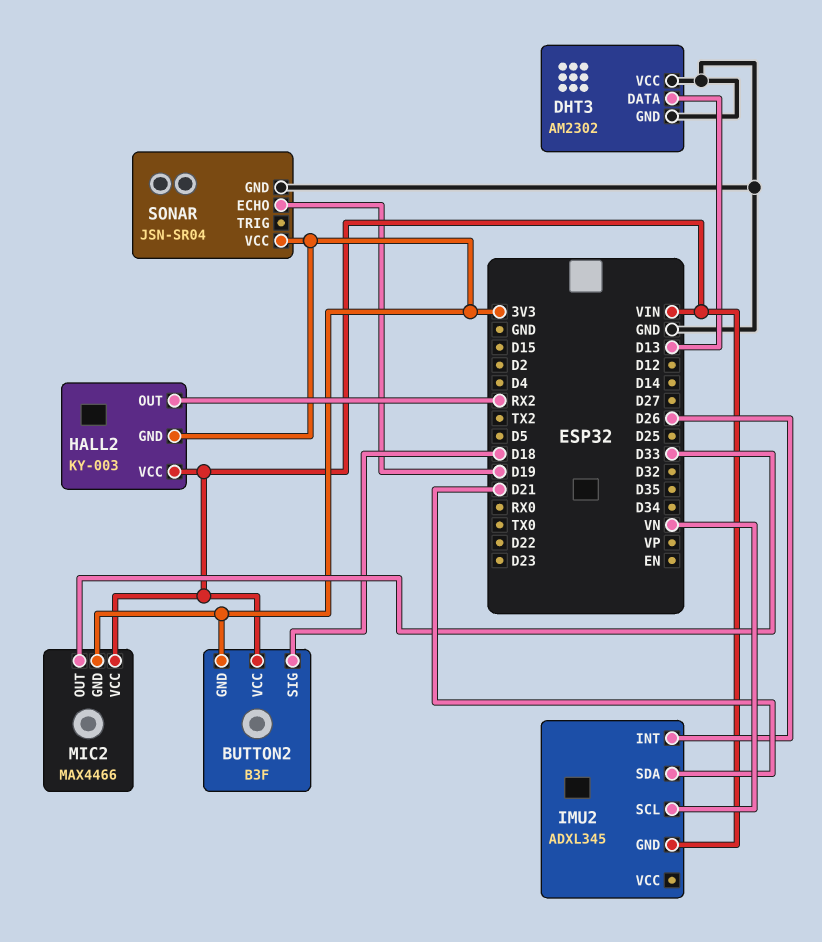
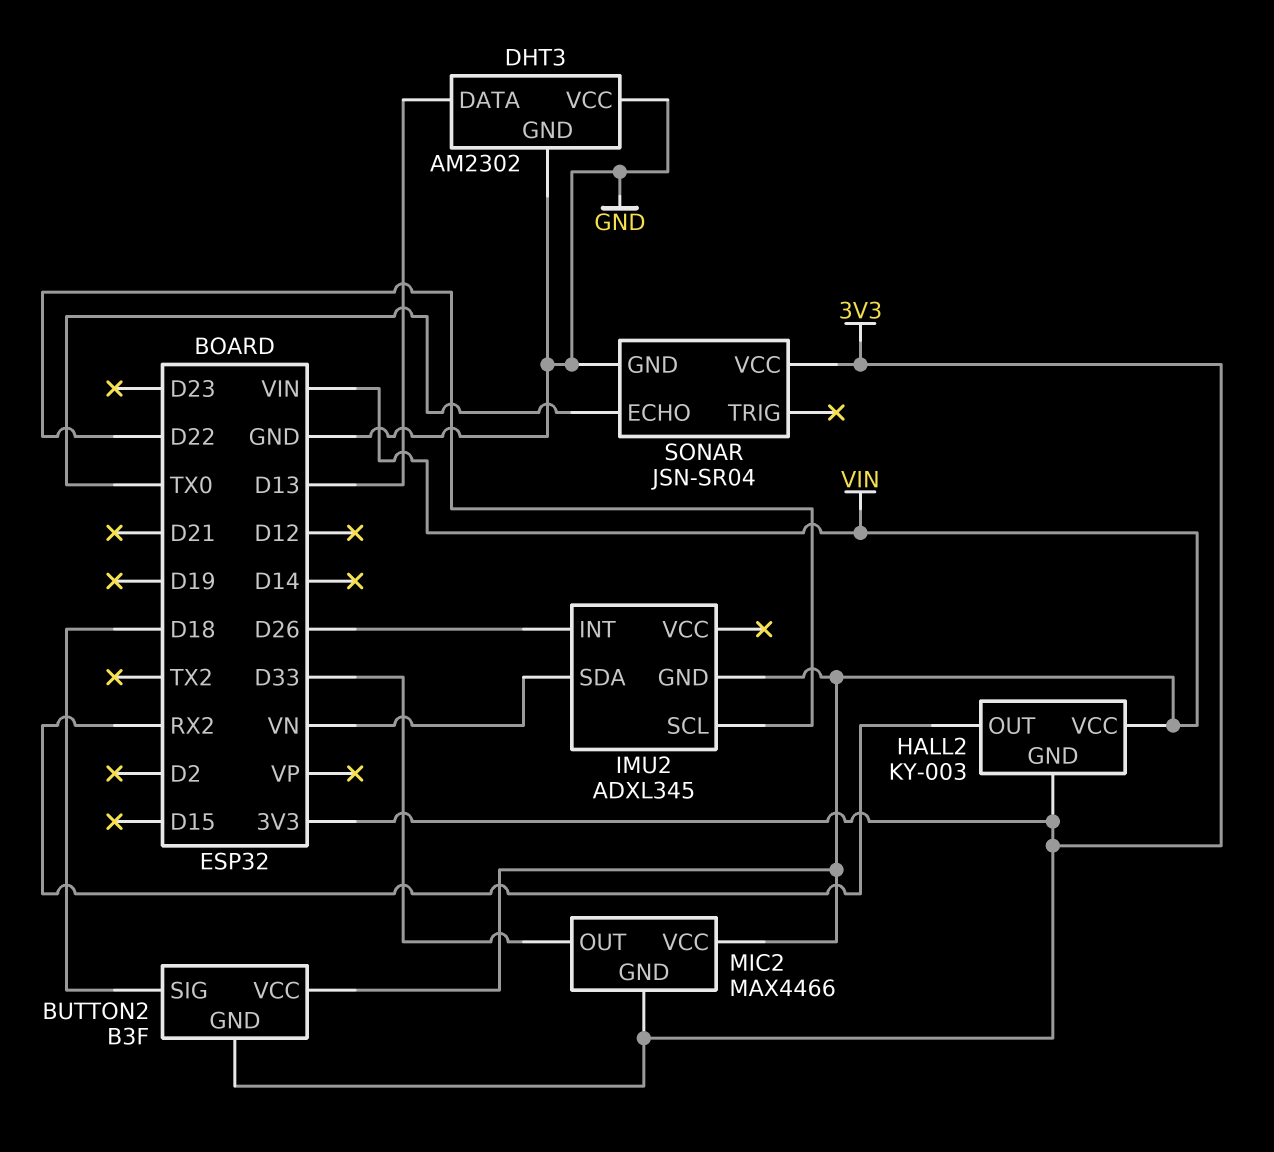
IMU2 pin SCL: VN -> D22
IMU2 pin SDA: D21 -> VN
SONAR pin ECHO: D19 -> TX0

